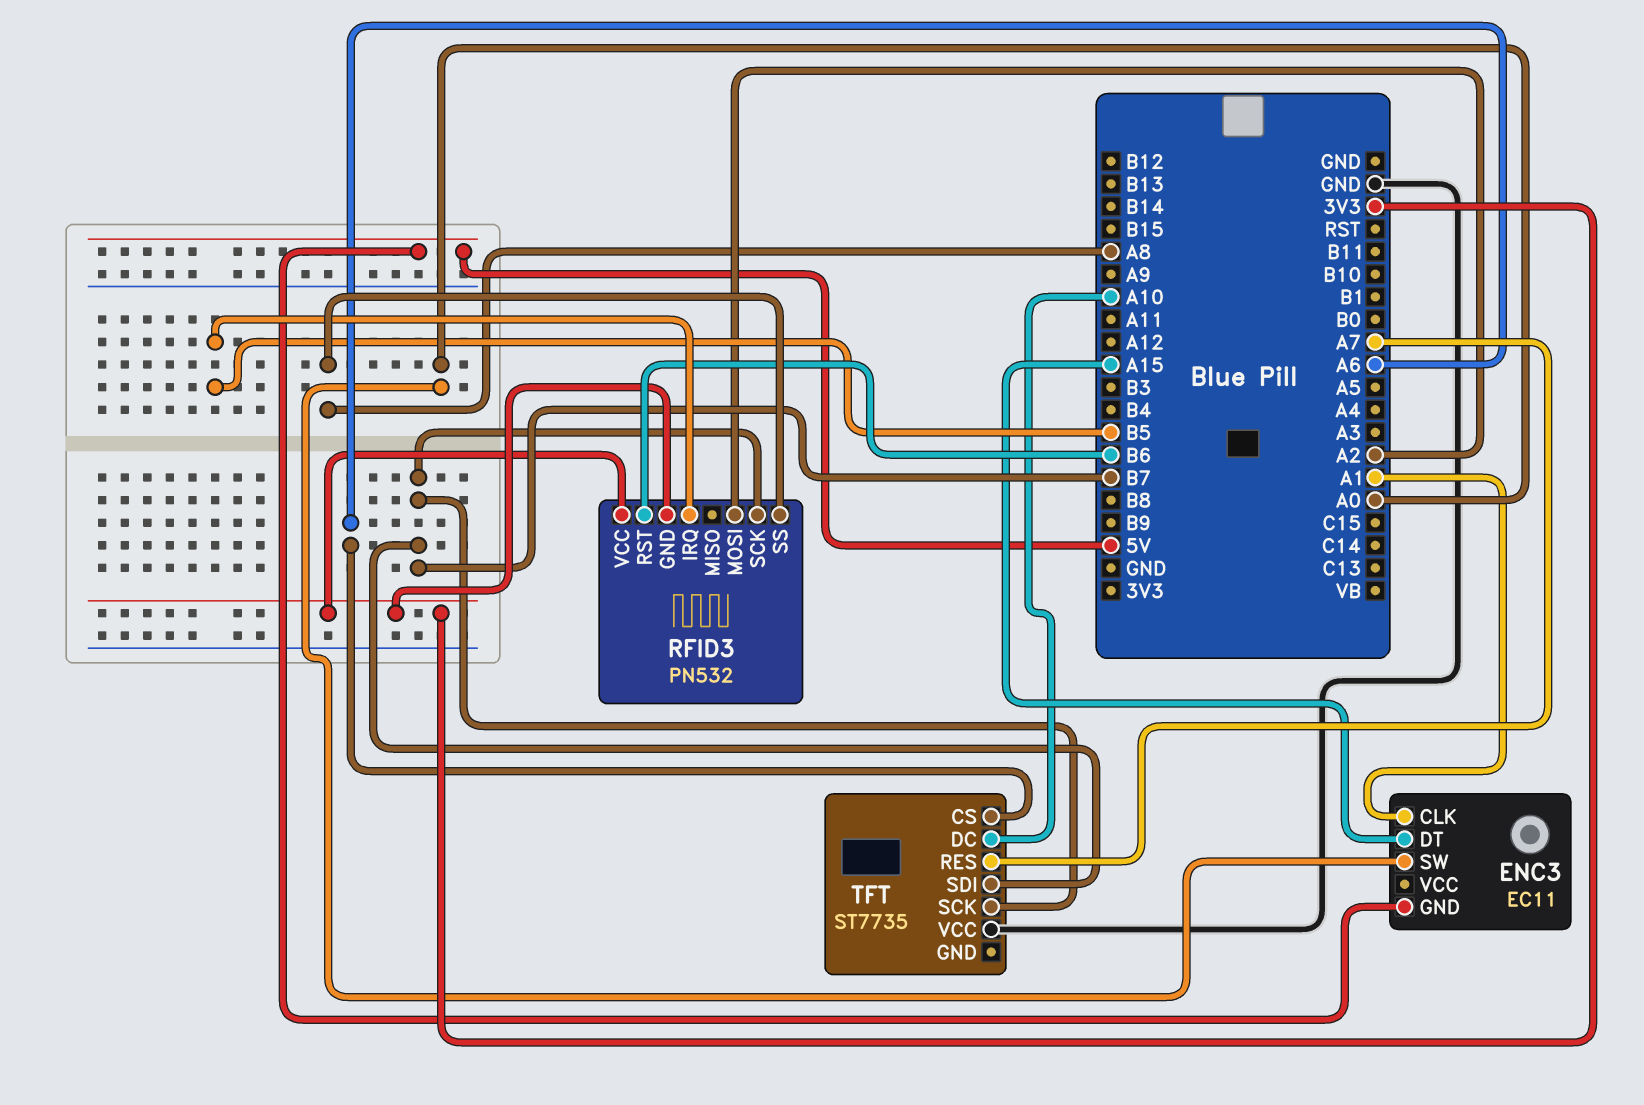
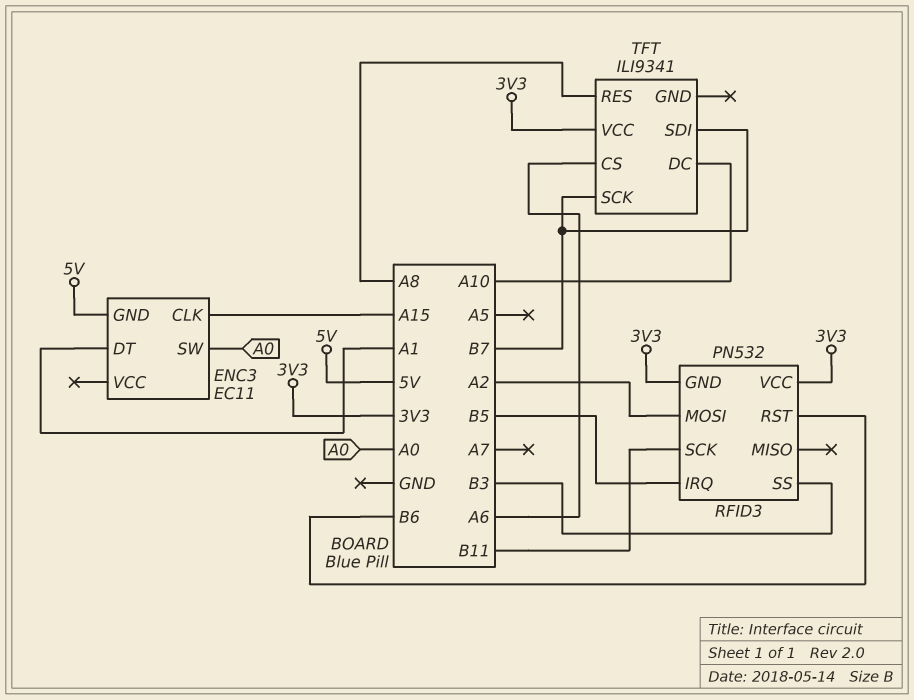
ENC3 pin CLK: A1 -> A15
ENC3 pin DT: A15 -> A1
RFID3 pin SCK: B7 -> B11
RFID3 pin SS: A8 -> B3
TFT: ST7735 -> ILI9341
TFT pin RES: A7 -> A8
TFT pin VCC: GND -> 3V3

